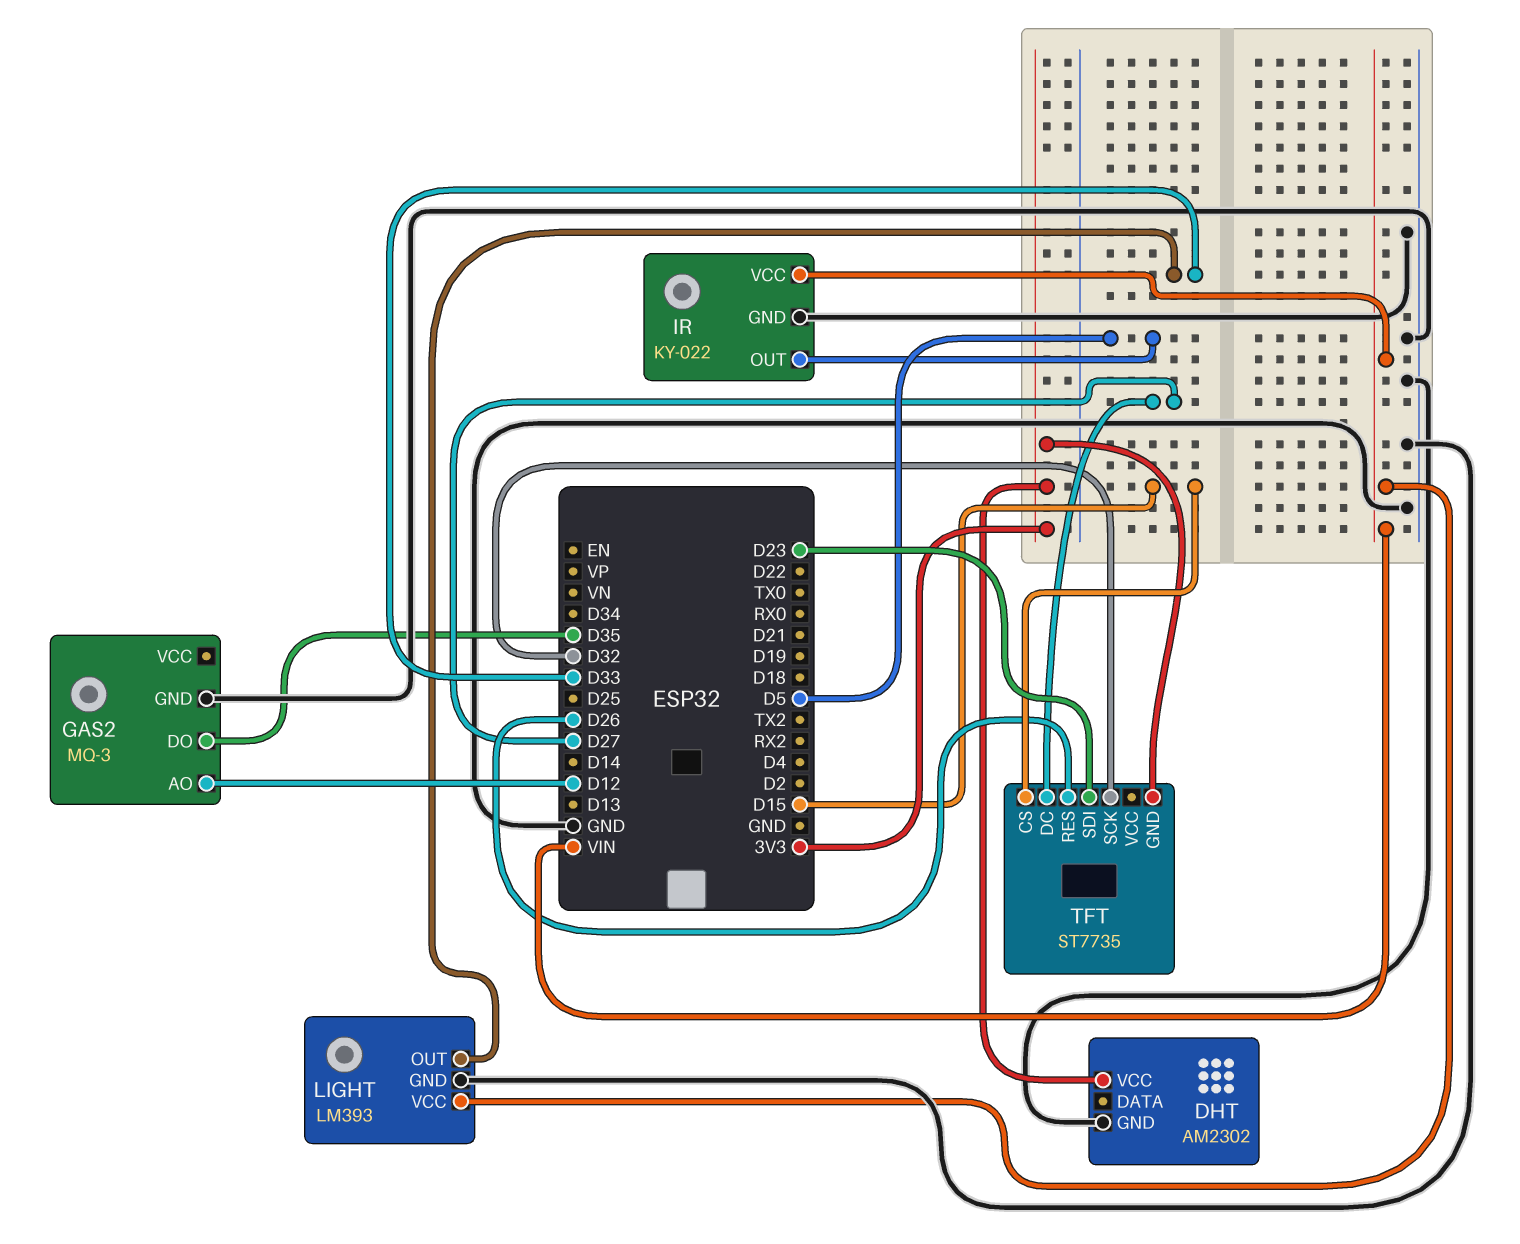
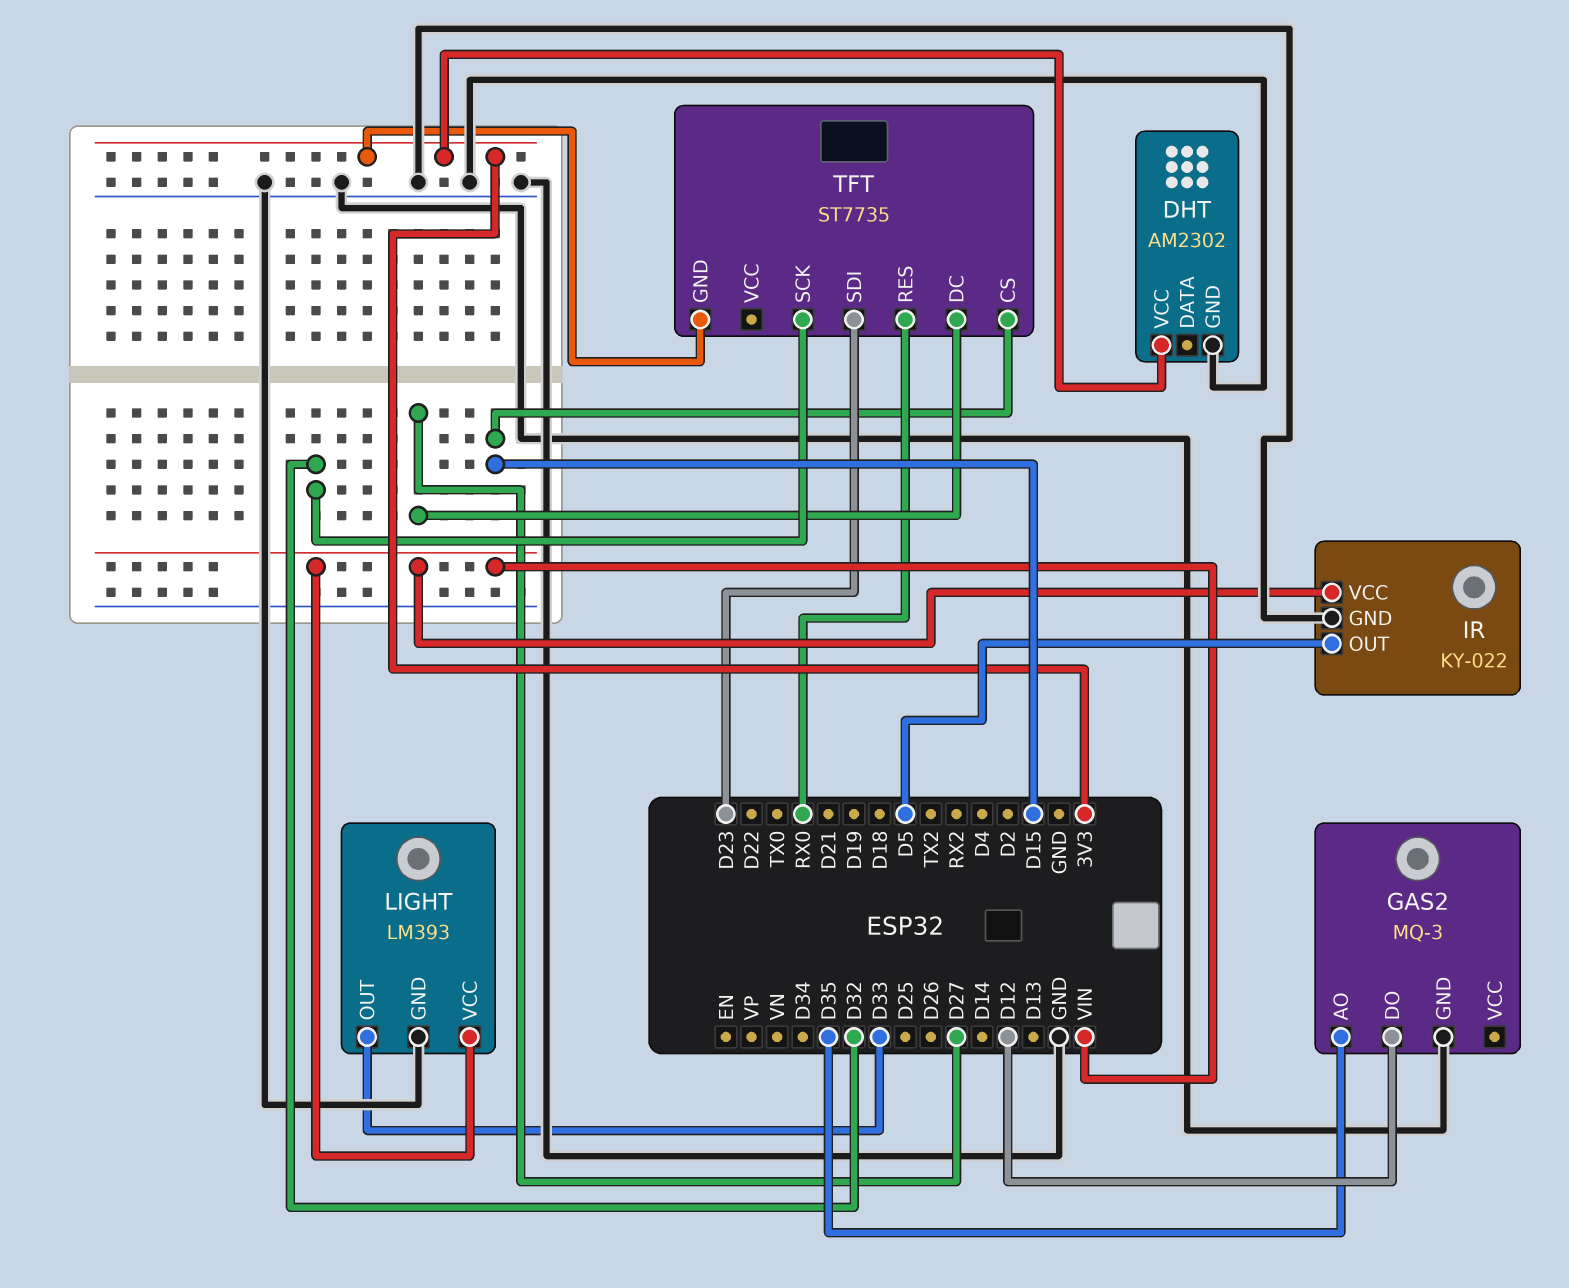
GAS2 pin AO: D12 -> D35
GAS2 pin DO: D35 -> D12
TFT pin RES: D26 -> RX0

